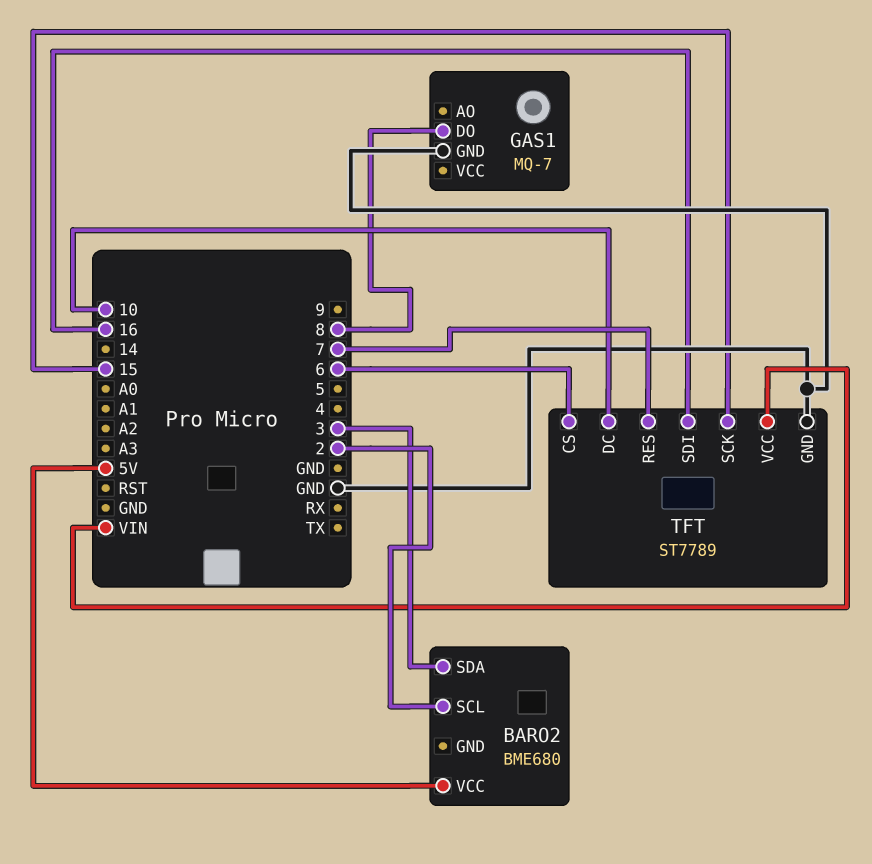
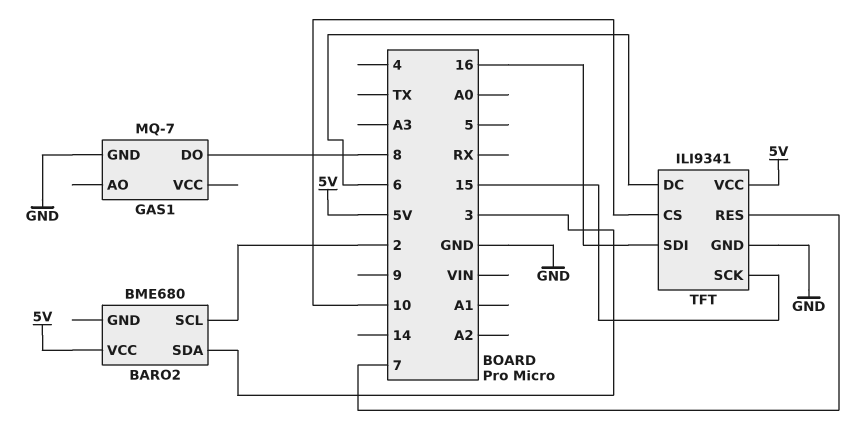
TFT: ST7789 -> ILI9341
TFT pin CS: 6 -> 10
TFT pin DC: 10 -> 6
TFT pin VCC: VIN -> 5V

